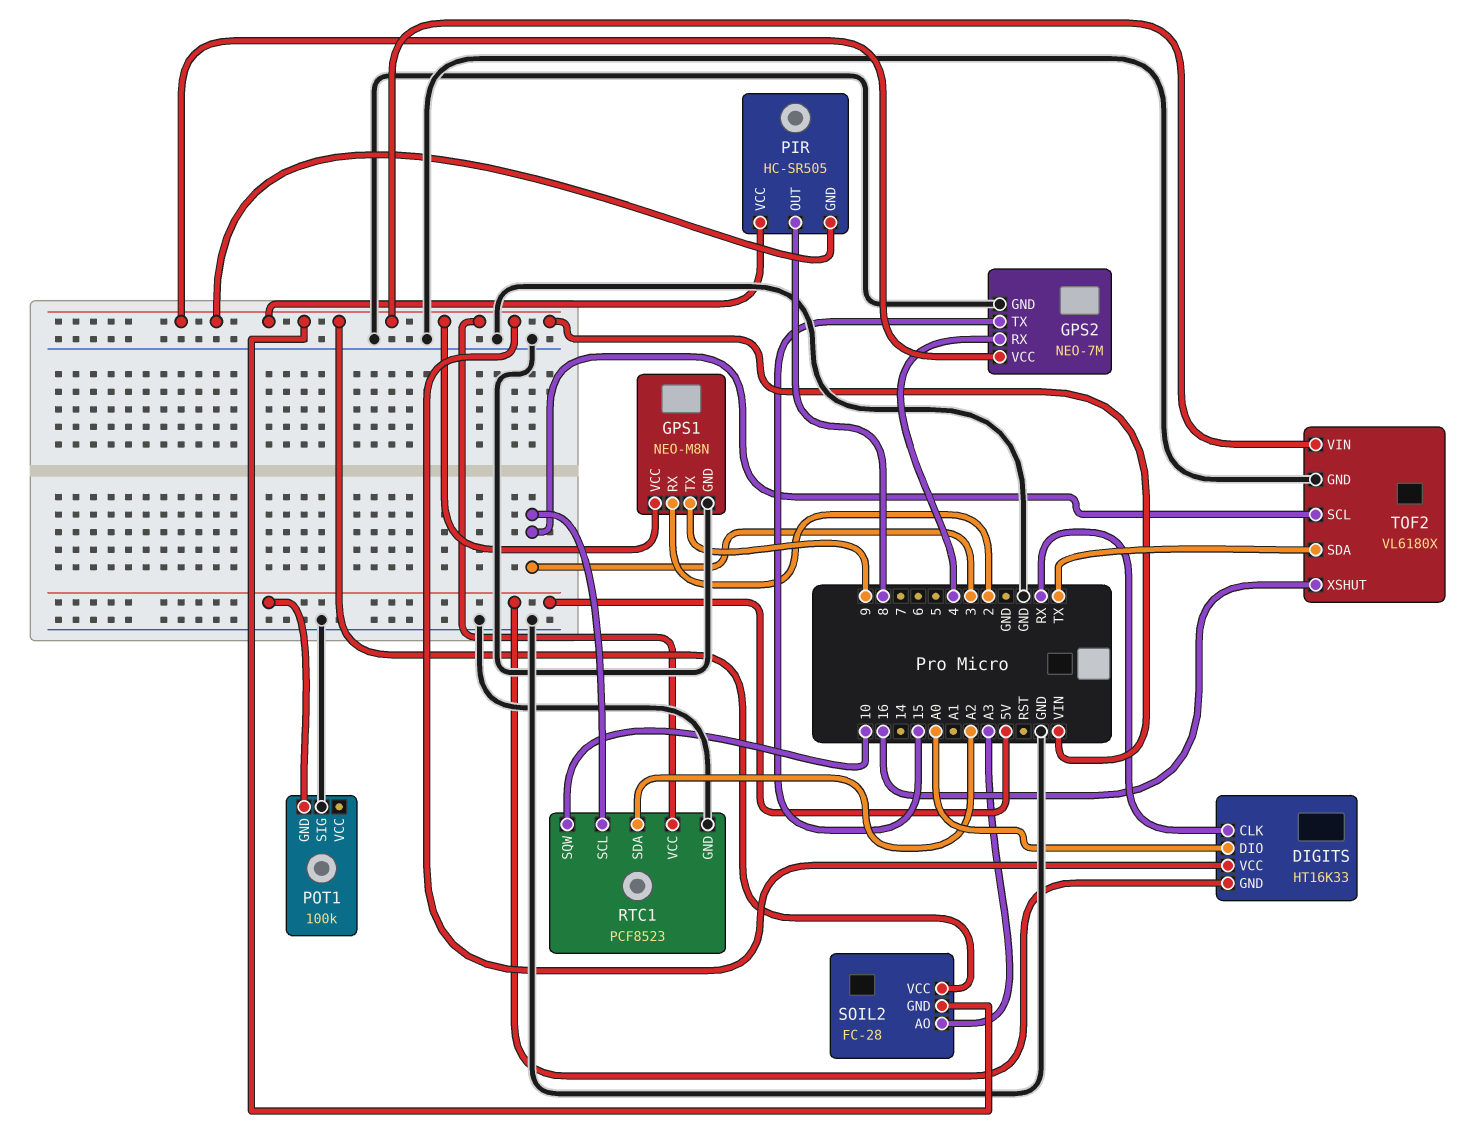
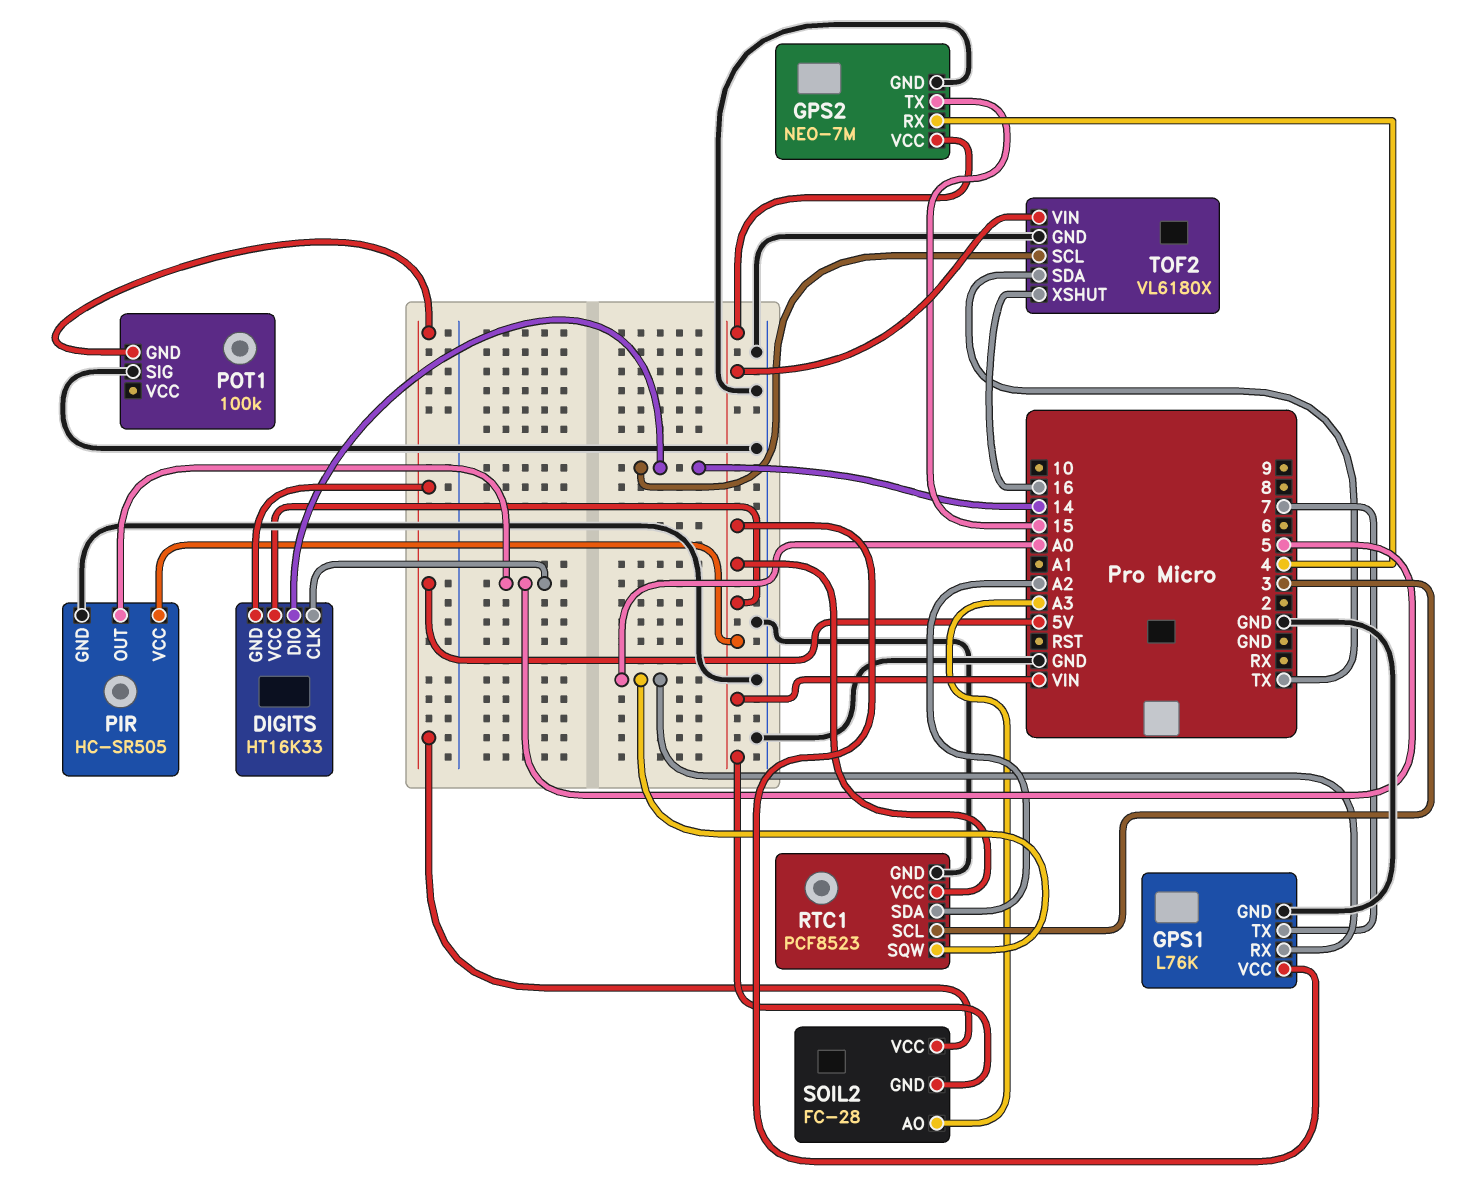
DIGITS pin CLK: RX -> 5
DIGITS pin DIO: A0 -> 14
GPS1: NEO-M8N -> L76K
GPS1 pin RX: 2 -> A0
GPS1 pin TX: 9 -> 7
PIR pin GND: VIN -> GND
PIR pin OUT: 8 -> 5
RTC1 pin SQW: 10 -> A0
SOIL2 pin VCC: VIN -> 5V
TOF2 pin SCL: 3 -> 14

